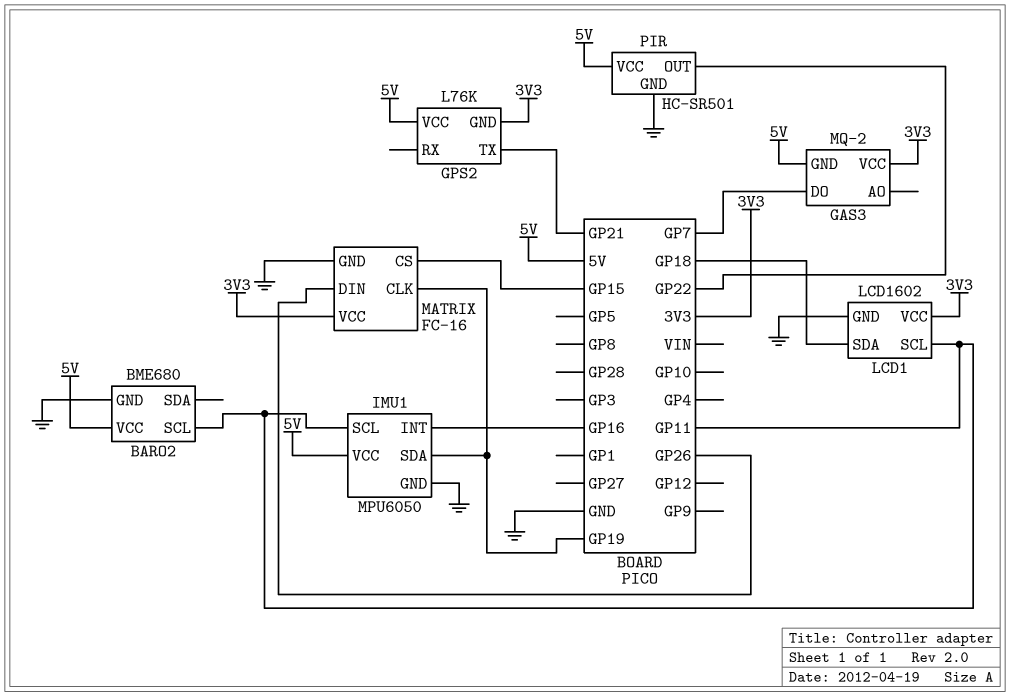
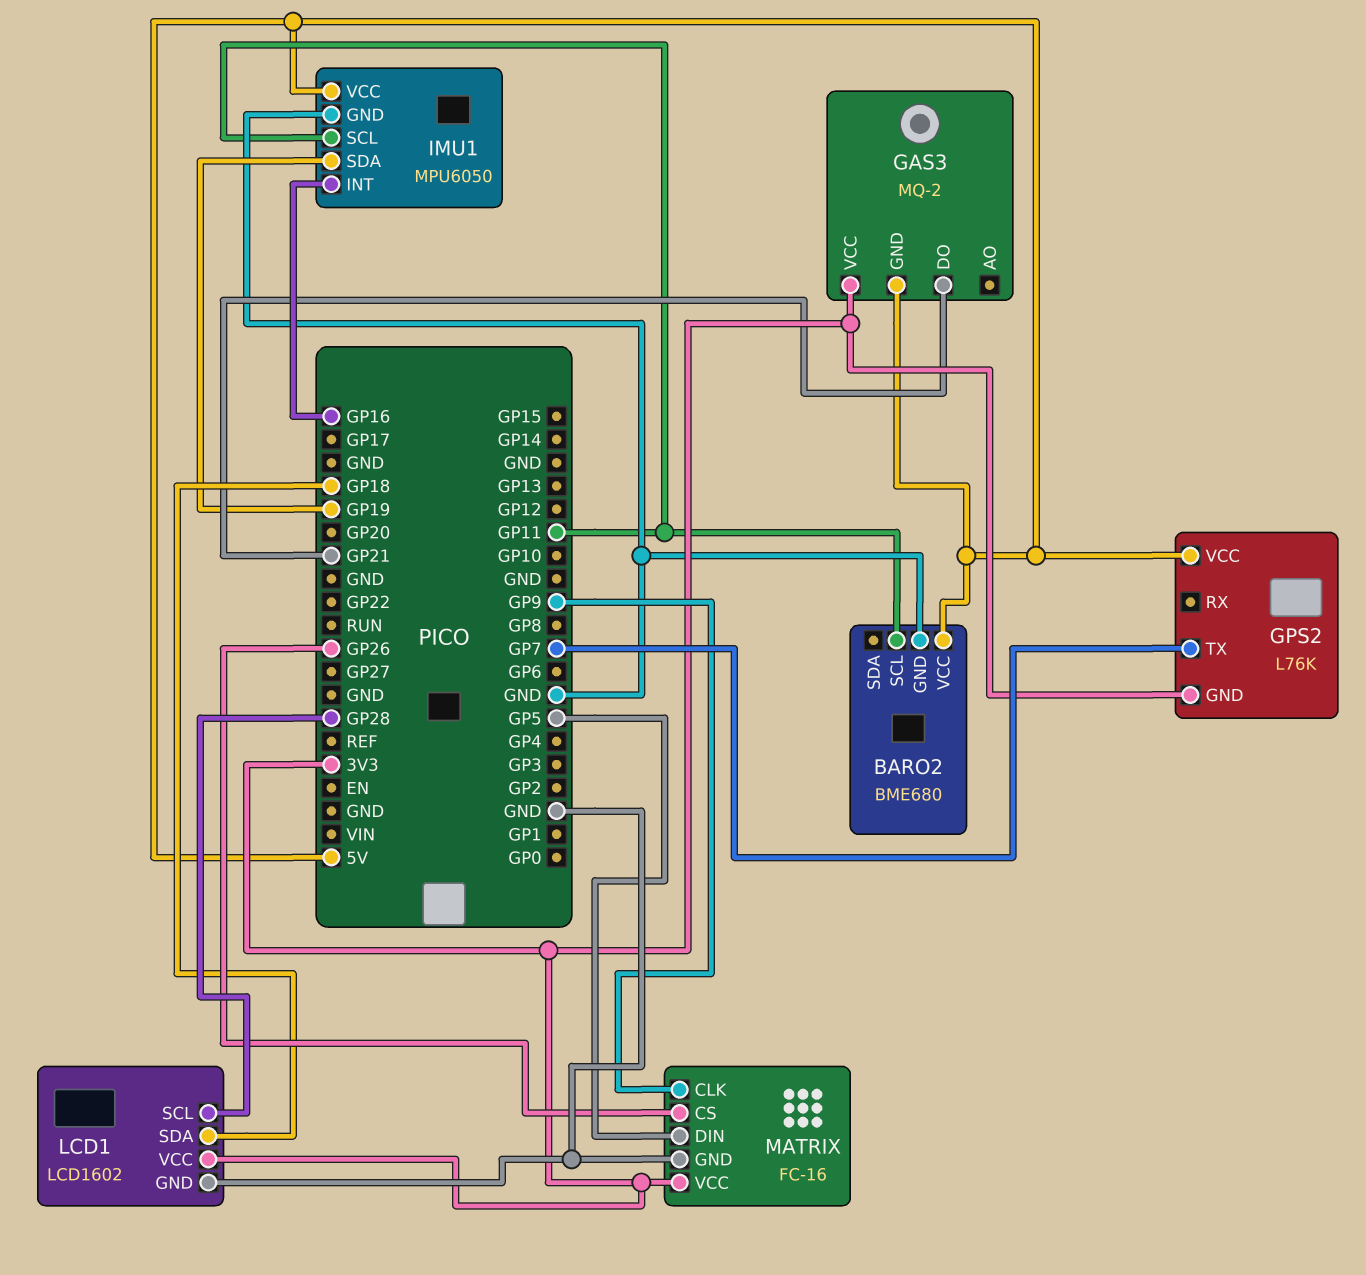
GAS3 pin DO: GP7 -> GP21
GPS2 pin TX: GP21 -> GP7
LCD1 pin SCL: GP11 -> GP28
MATRIX pin CLK: GP19 -> GP9
MATRIX pin CS: GP15 -> GP26
MATRIX pin DIN: GP26 -> GP5
PIR: HC-SR501 -> none
PIR pin GND: GND -> none
PIR pin OUT: GP22 -> none
PIR pin VCC: 5V -> none

